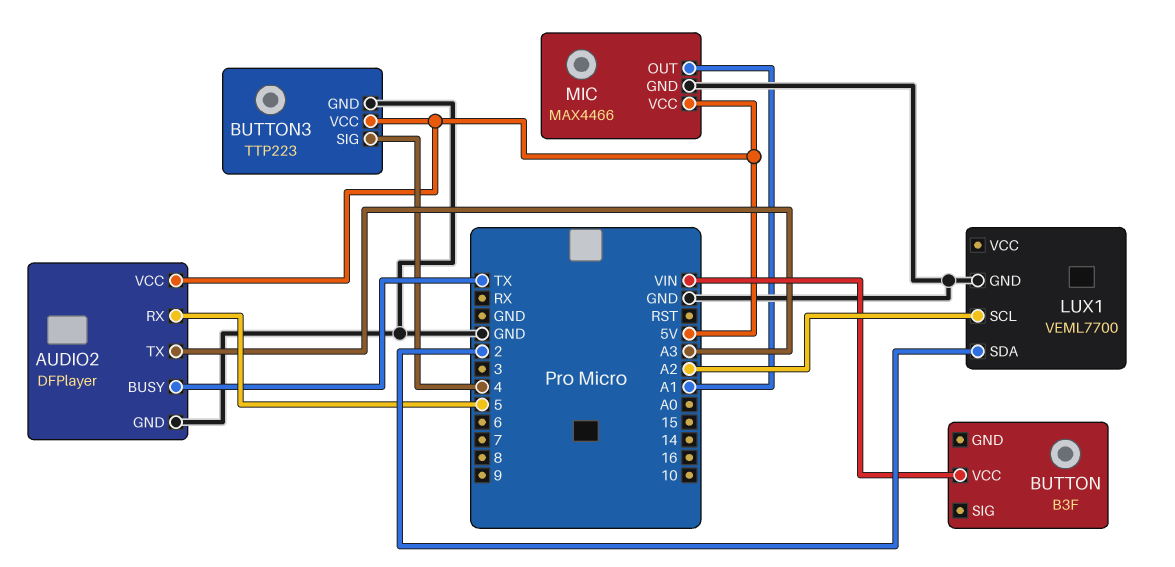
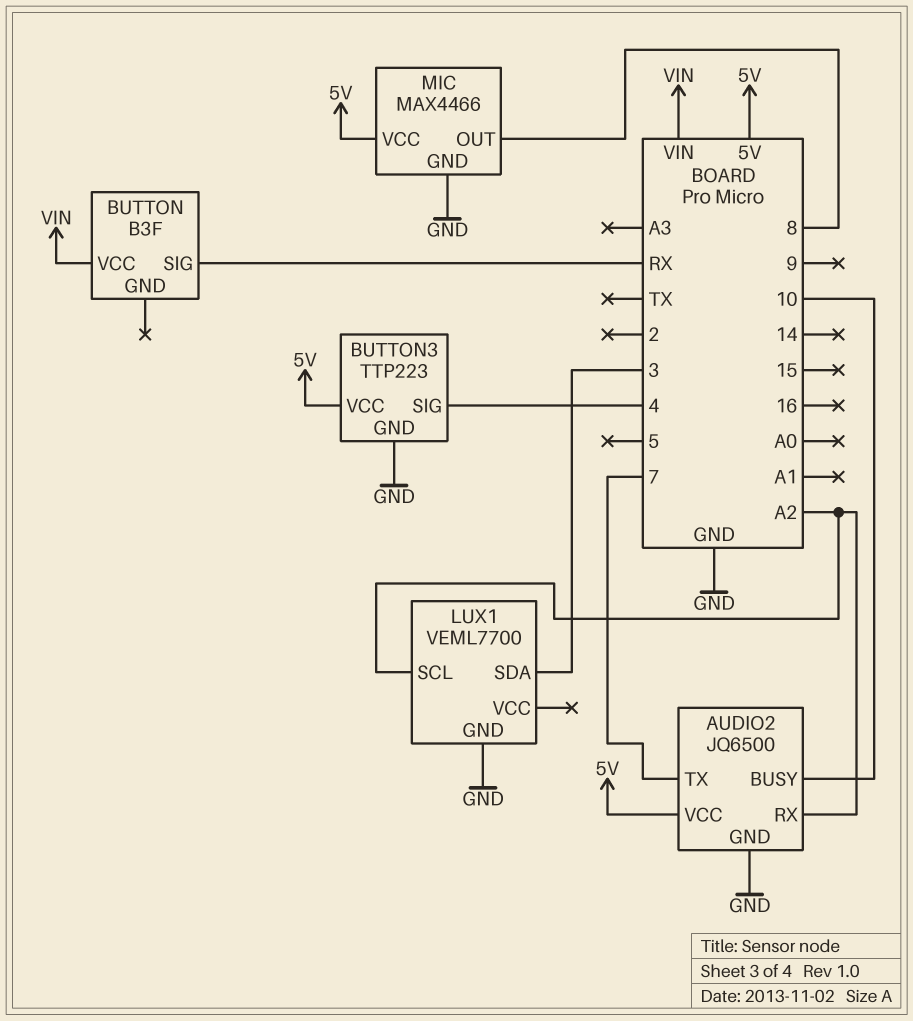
AUDIO2: DFPlayer -> JQ6500
AUDIO2 pin BUSY: TX -> 10
AUDIO2 pin RX: 5 -> A2
AUDIO2 pin TX: A3 -> 7
BUTTON pin SIG: none -> RX
LUX1 pin SDA: 2 -> 3
MIC pin OUT: A1 -> 8

